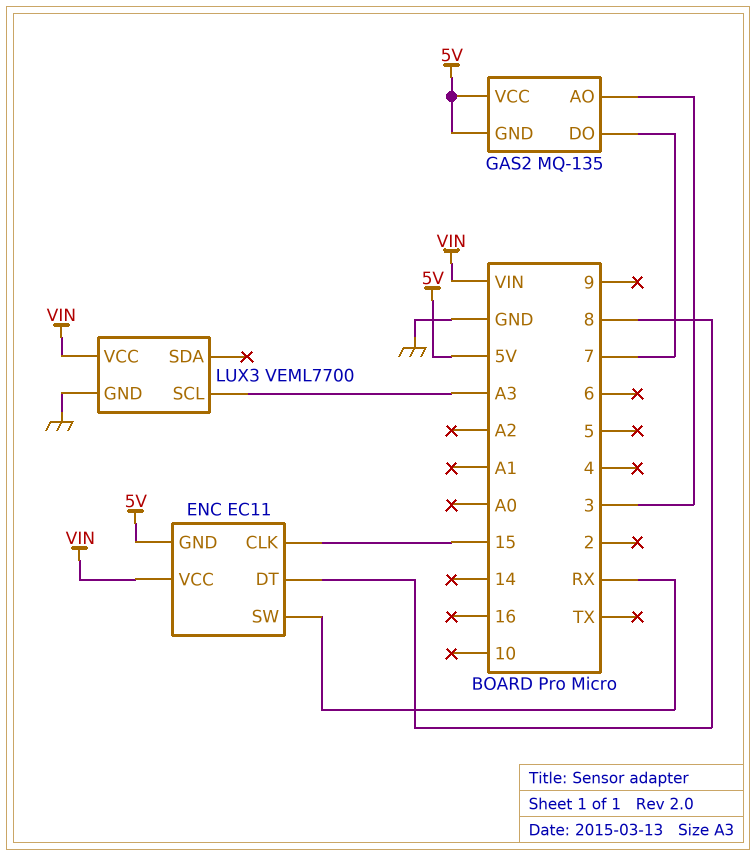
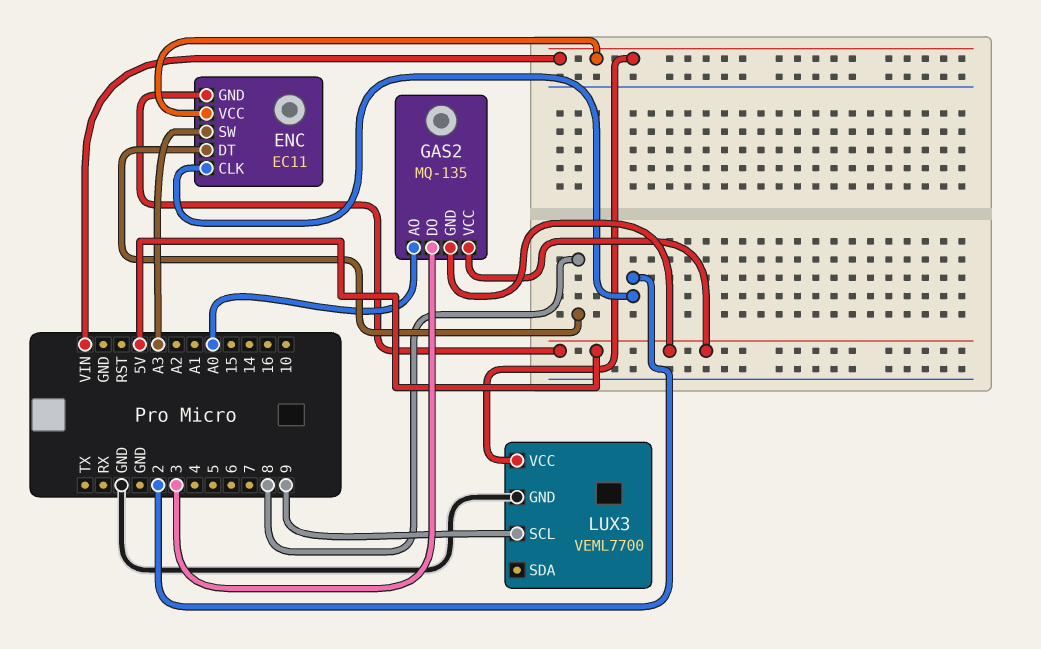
ENC pin CLK: 15 -> 2
ENC pin SW: RX -> A3
GAS2 pin AO: 3 -> A0
GAS2 pin DO: 7 -> 3
LUX3 pin SCL: A3 -> 9

